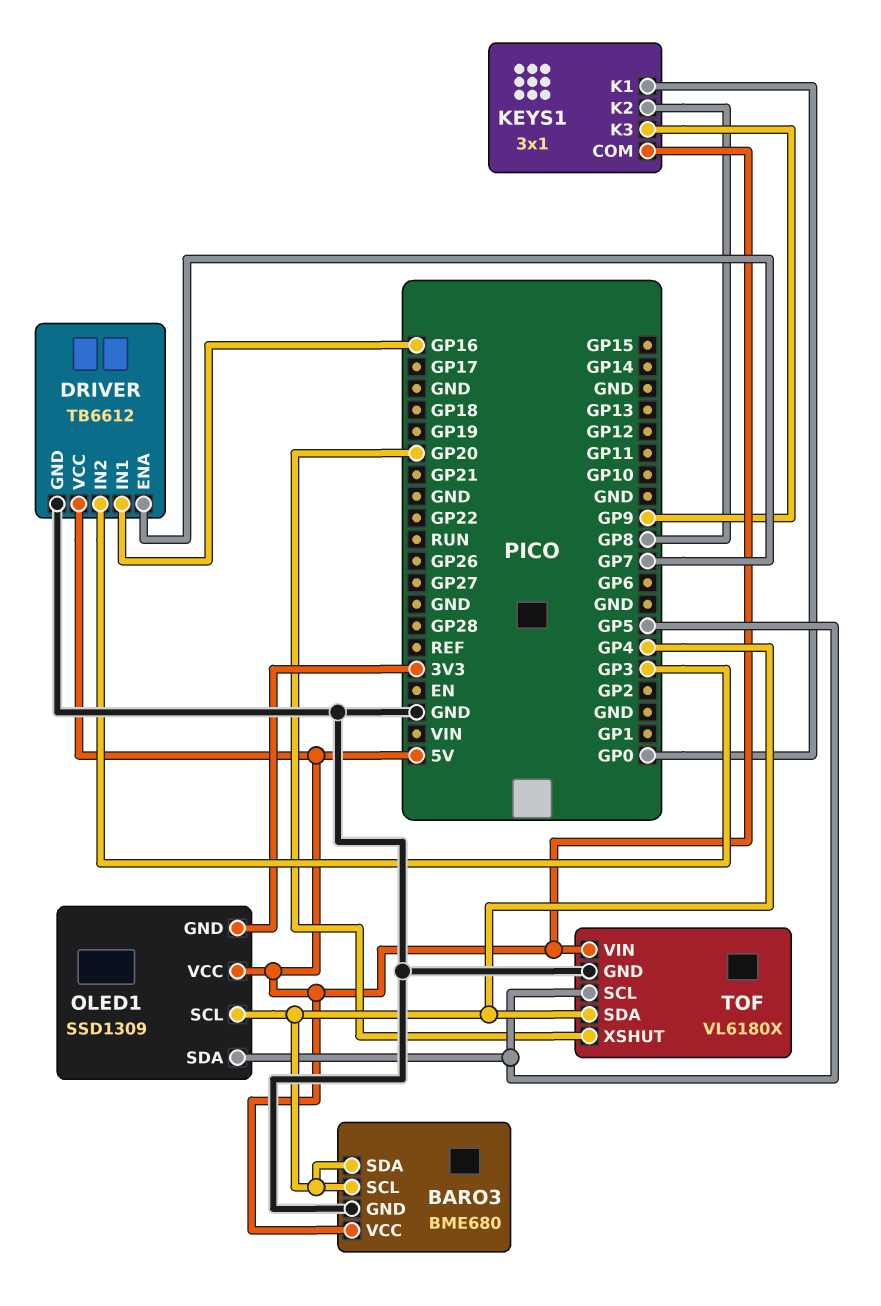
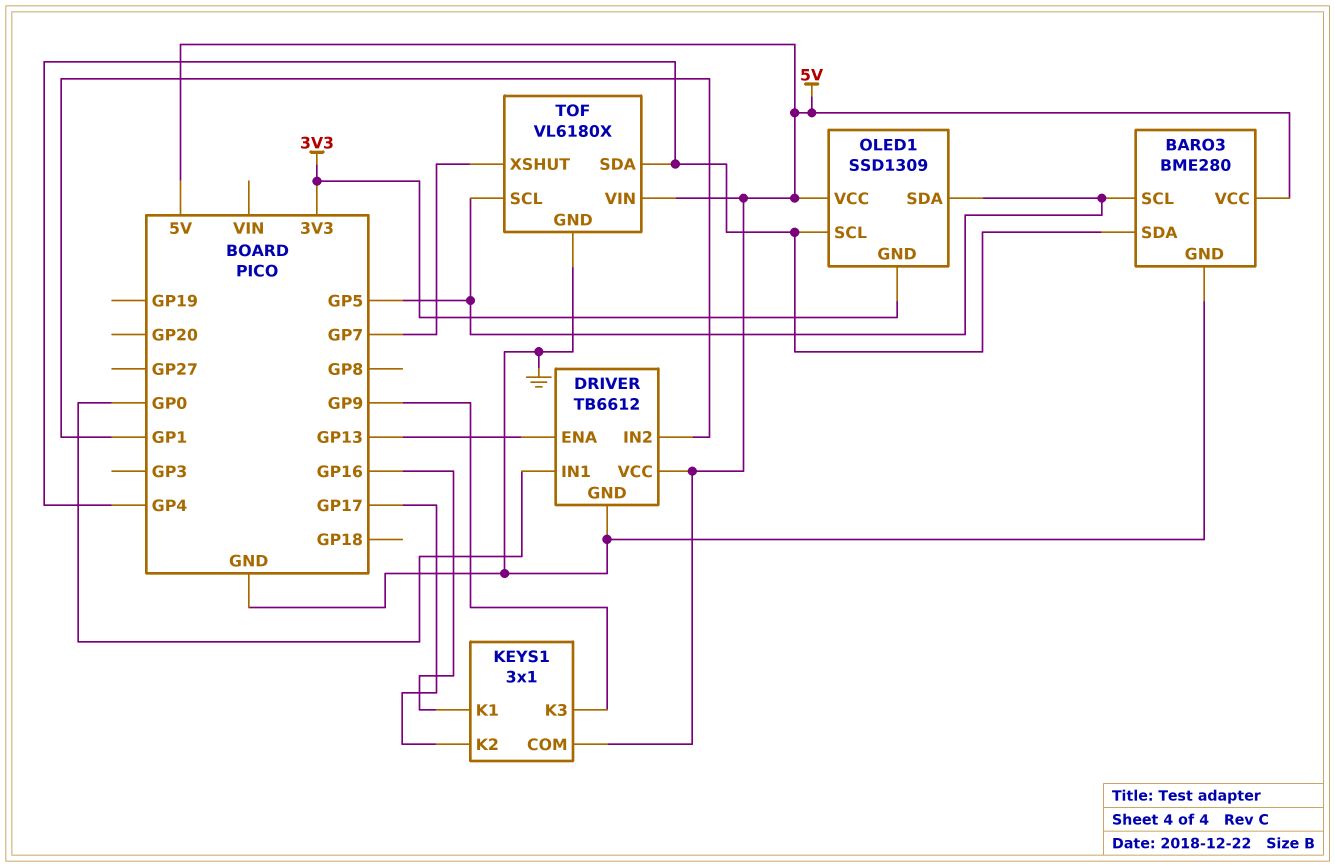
BARO3: BME680 -> BME280
BARO3 pin SCL: GP4 -> GP5
DRIVER pin ENA: GP7 -> GP13
DRIVER pin IN1: GP16 -> GP0
DRIVER pin IN2: GP3 -> GP1
KEYS1 pin K1: GP0 -> GP16
KEYS1 pin K2: GP8 -> GP17
TOF pin XSHUT: GP20 -> GP7

